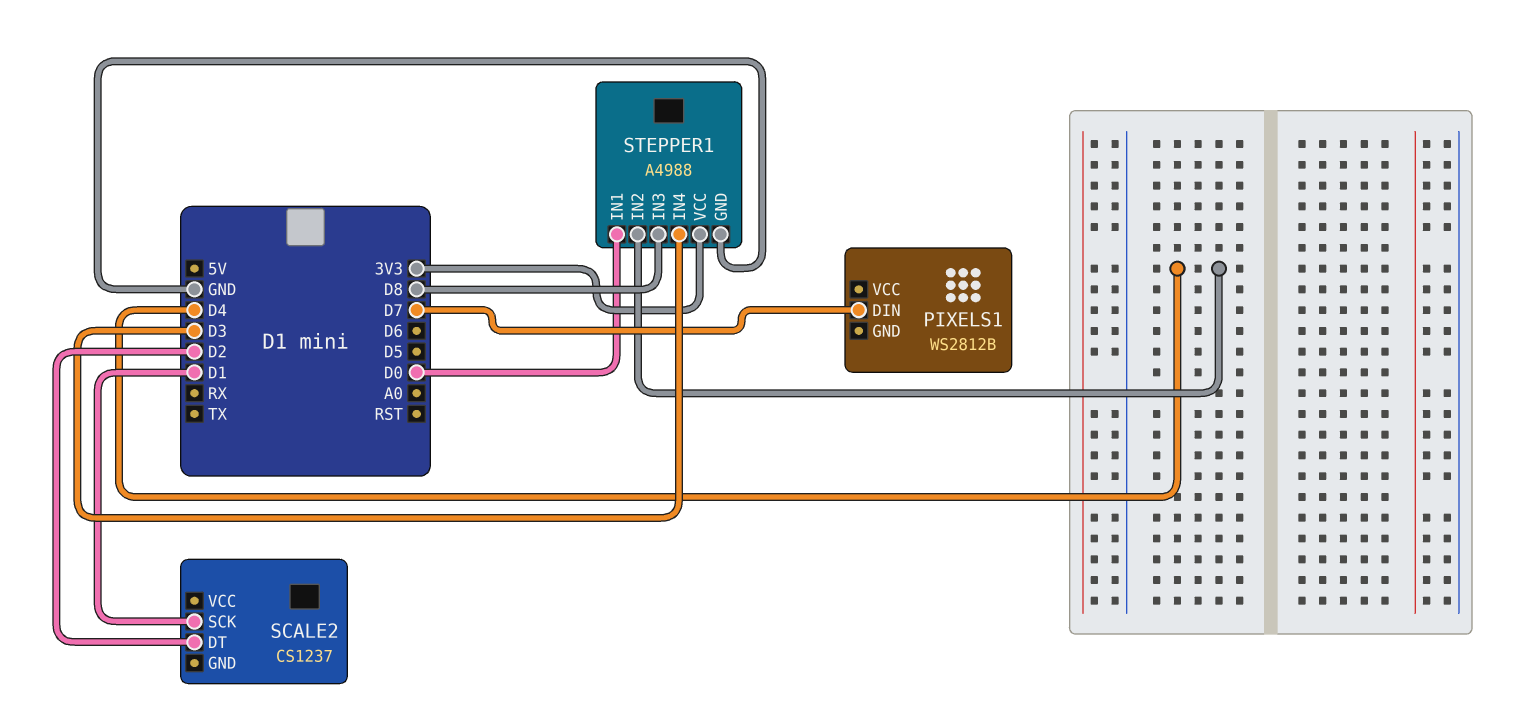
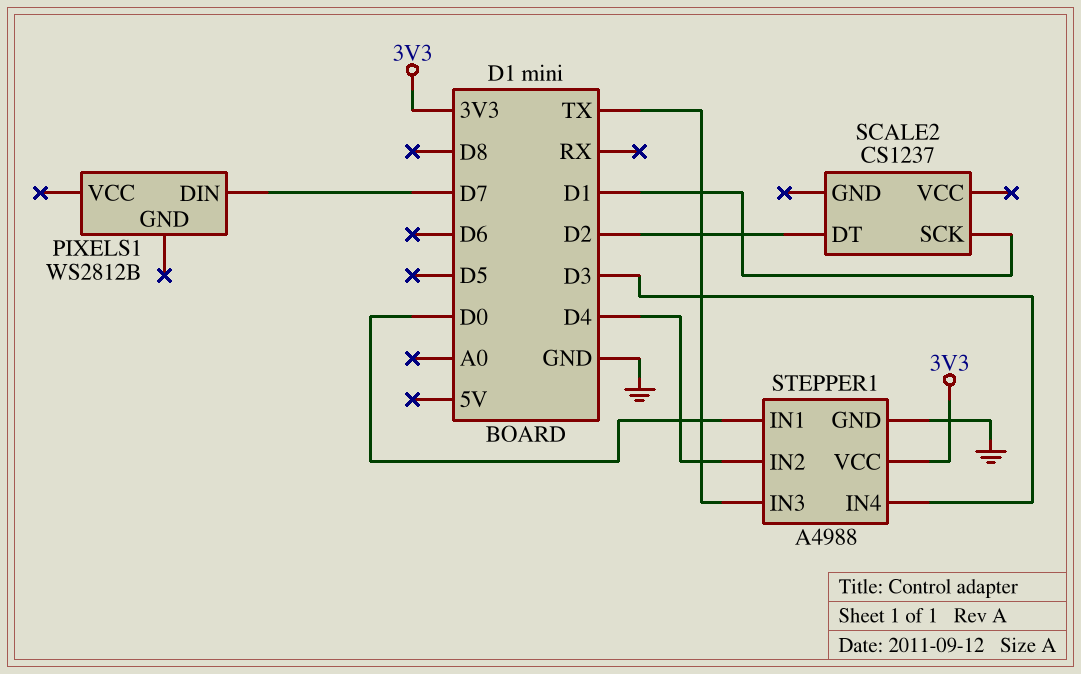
STEPPER1 pin IN3: D8 -> TX

